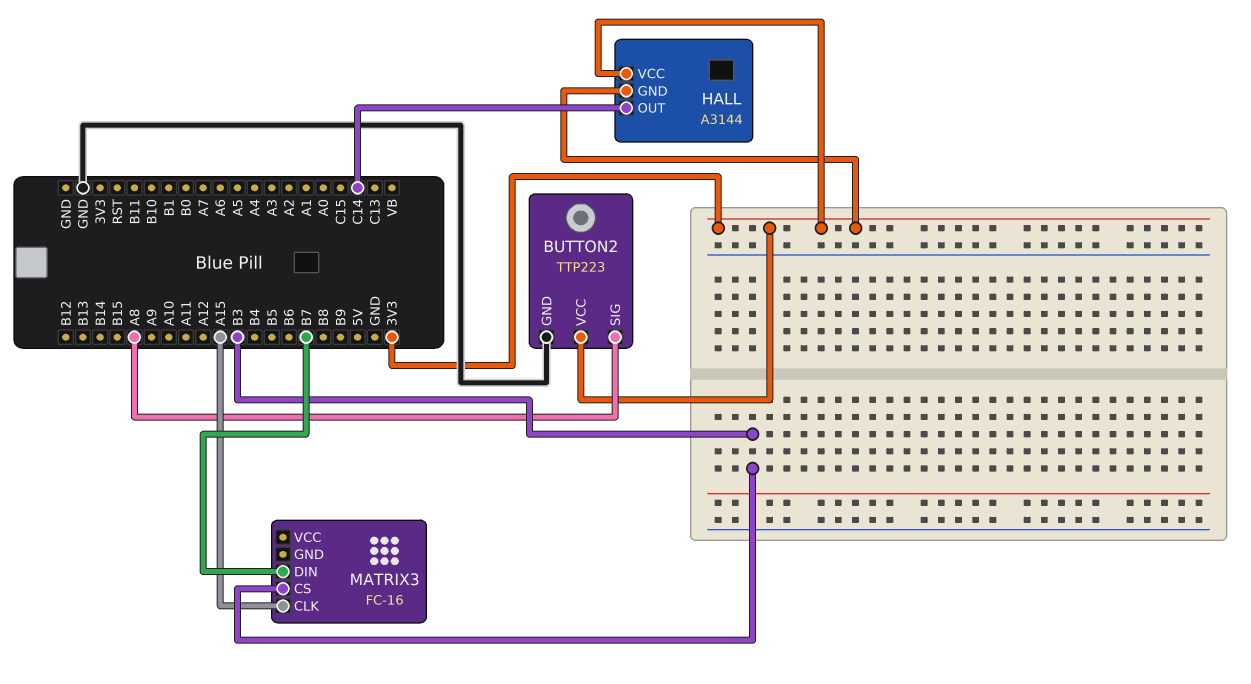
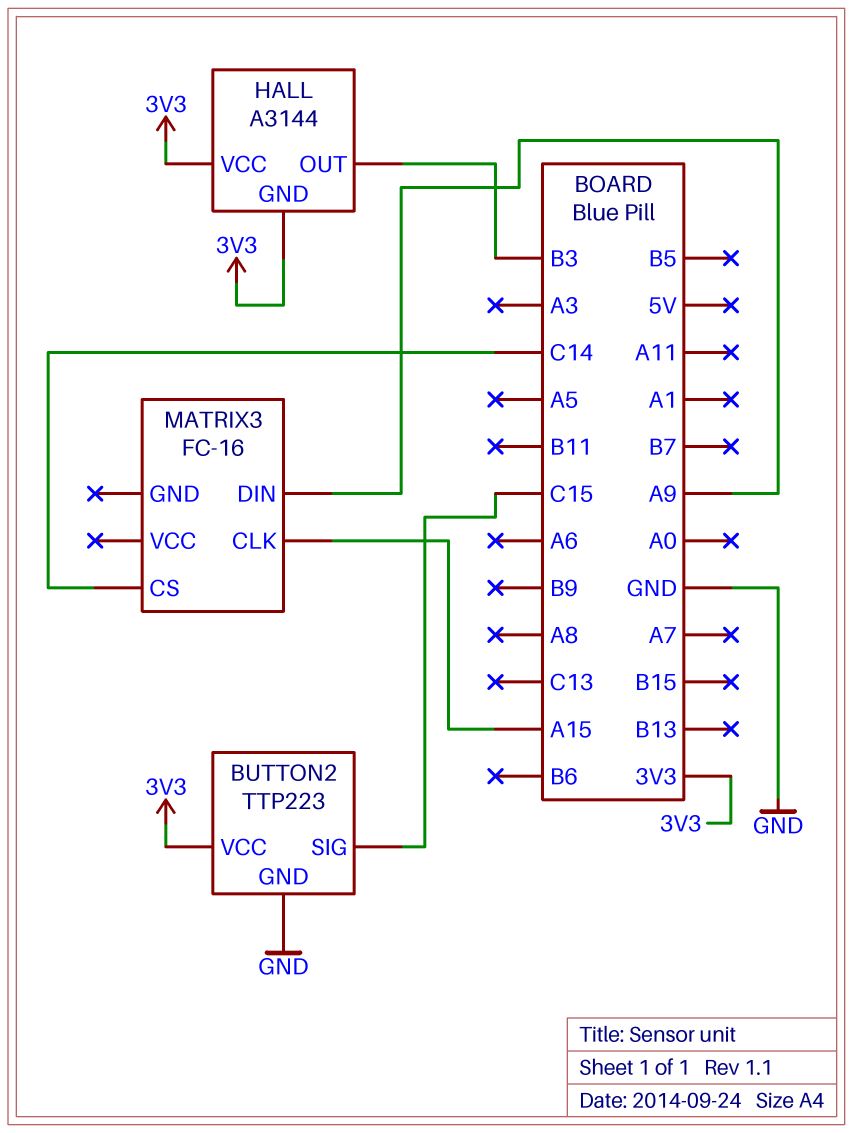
BUTTON2 pin SIG: A8 -> C15
HALL pin OUT: C14 -> B3
MATRIX3 pin CS: B3 -> C14
MATRIX3 pin DIN: B7 -> A9

